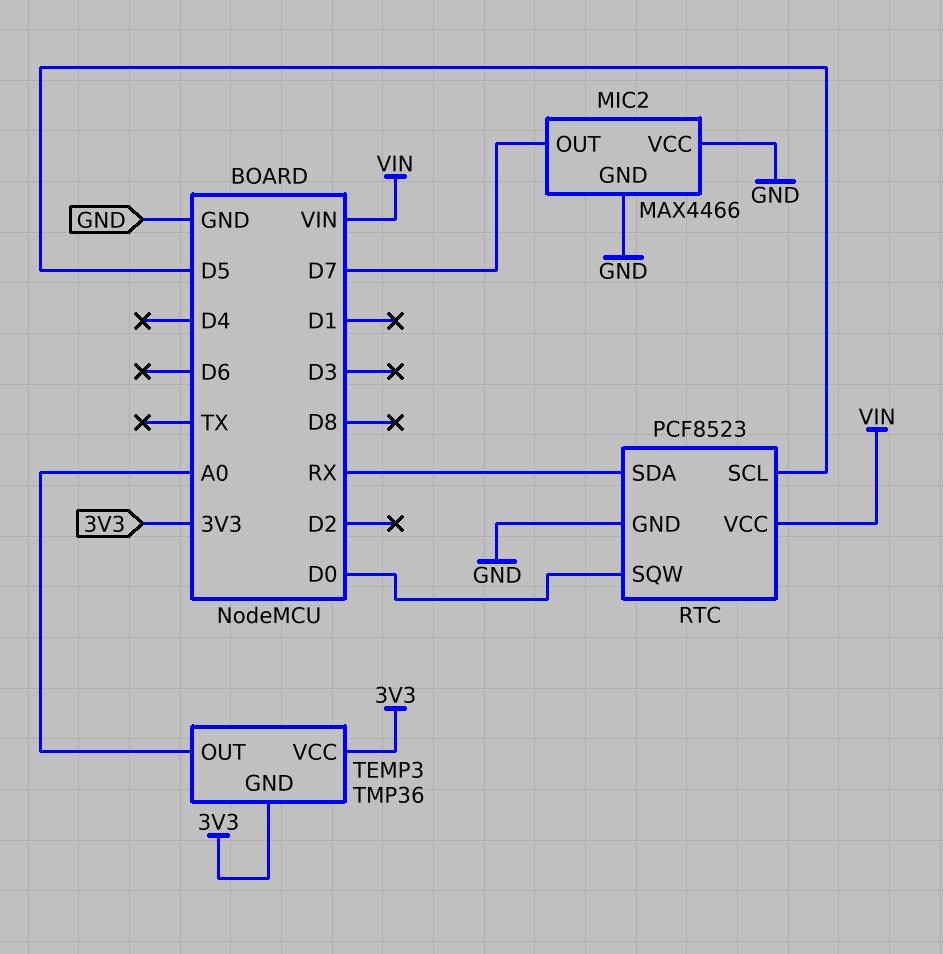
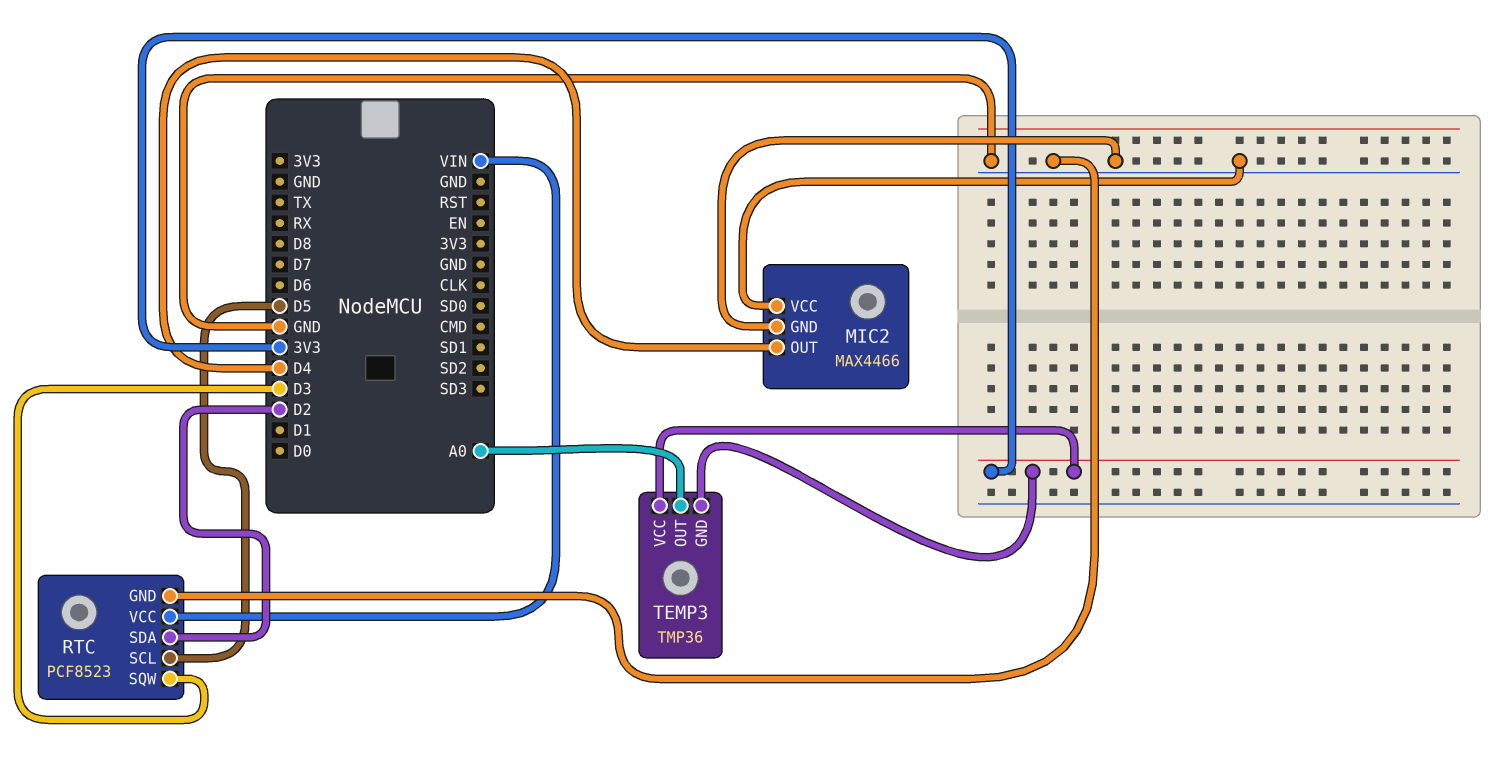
MIC2 pin OUT: D7 -> D4
RTC pin SDA: RX -> D2
RTC pin SQW: D0 -> D3

